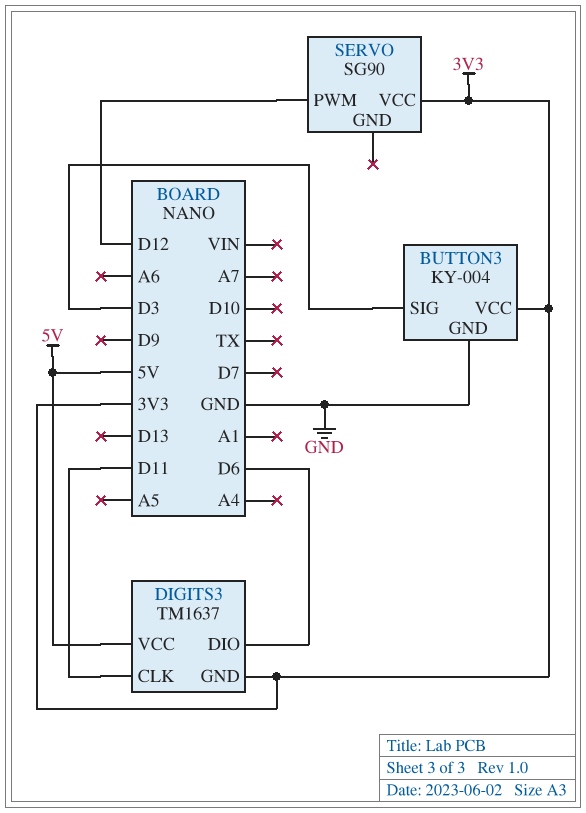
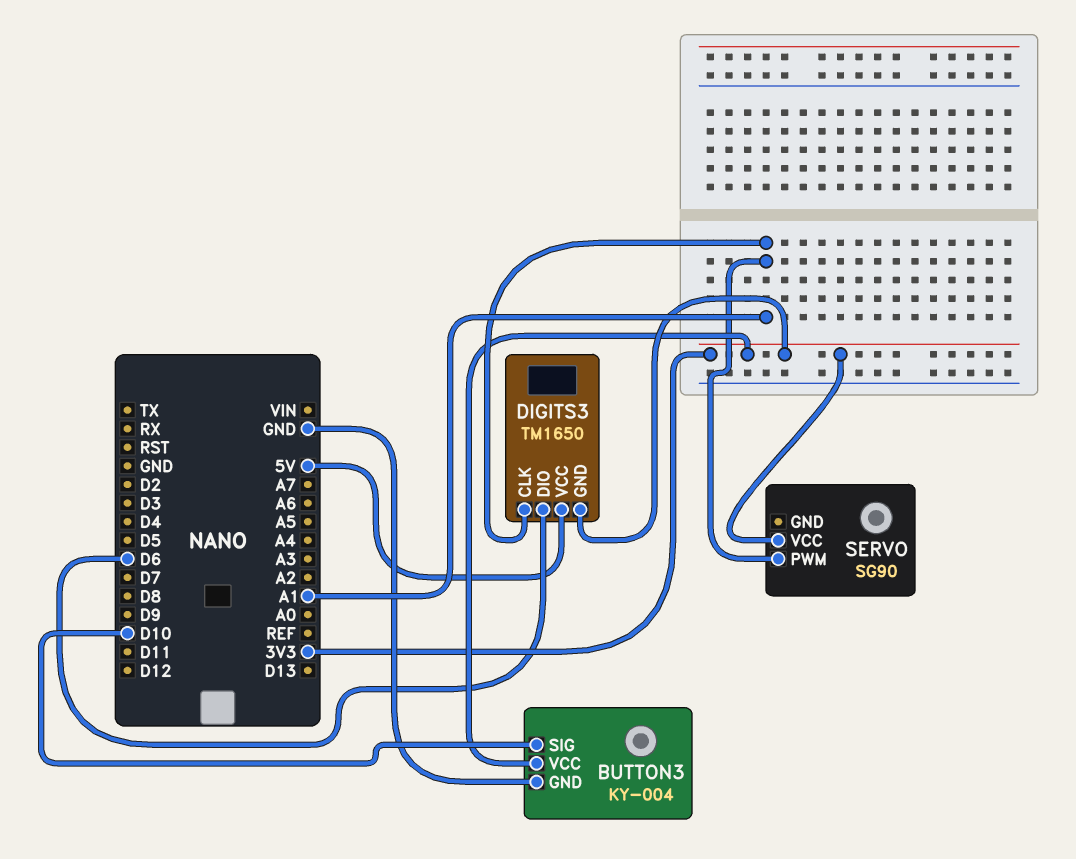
BUTTON3 pin SIG: D3 -> D10
DIGITS3: TM1637 -> TM1650
DIGITS3 pin CLK: D11 -> A1
SERVO pin PWM: D12 -> A1

